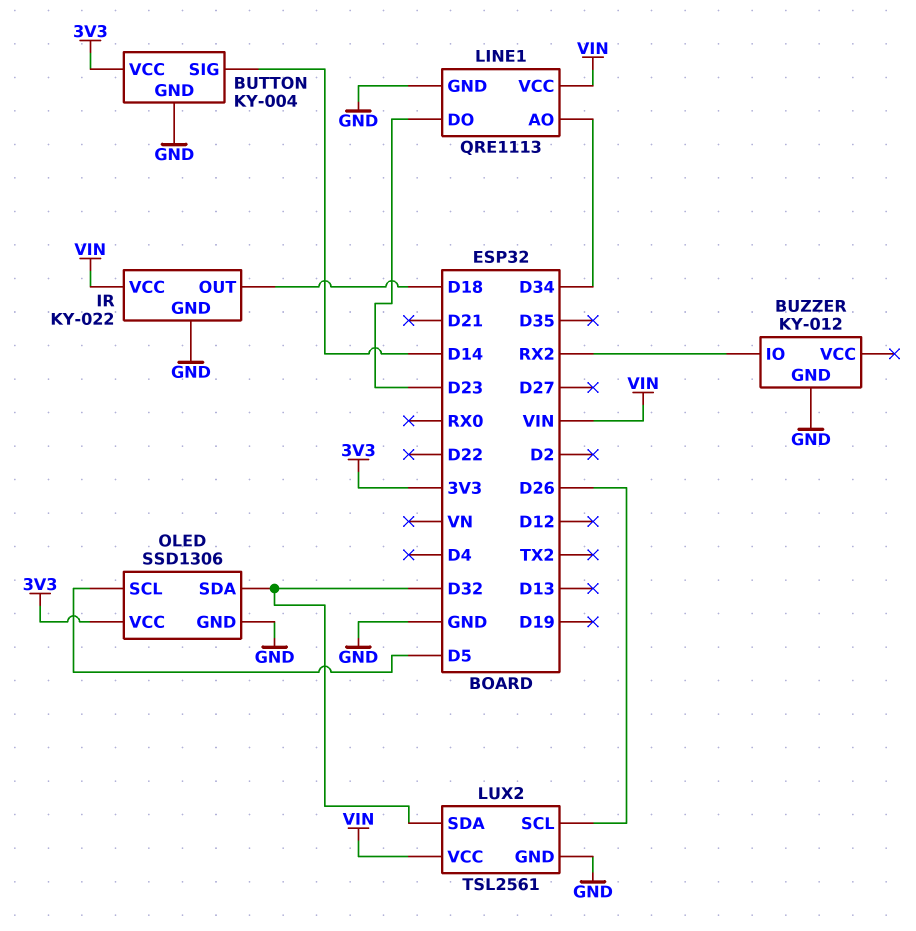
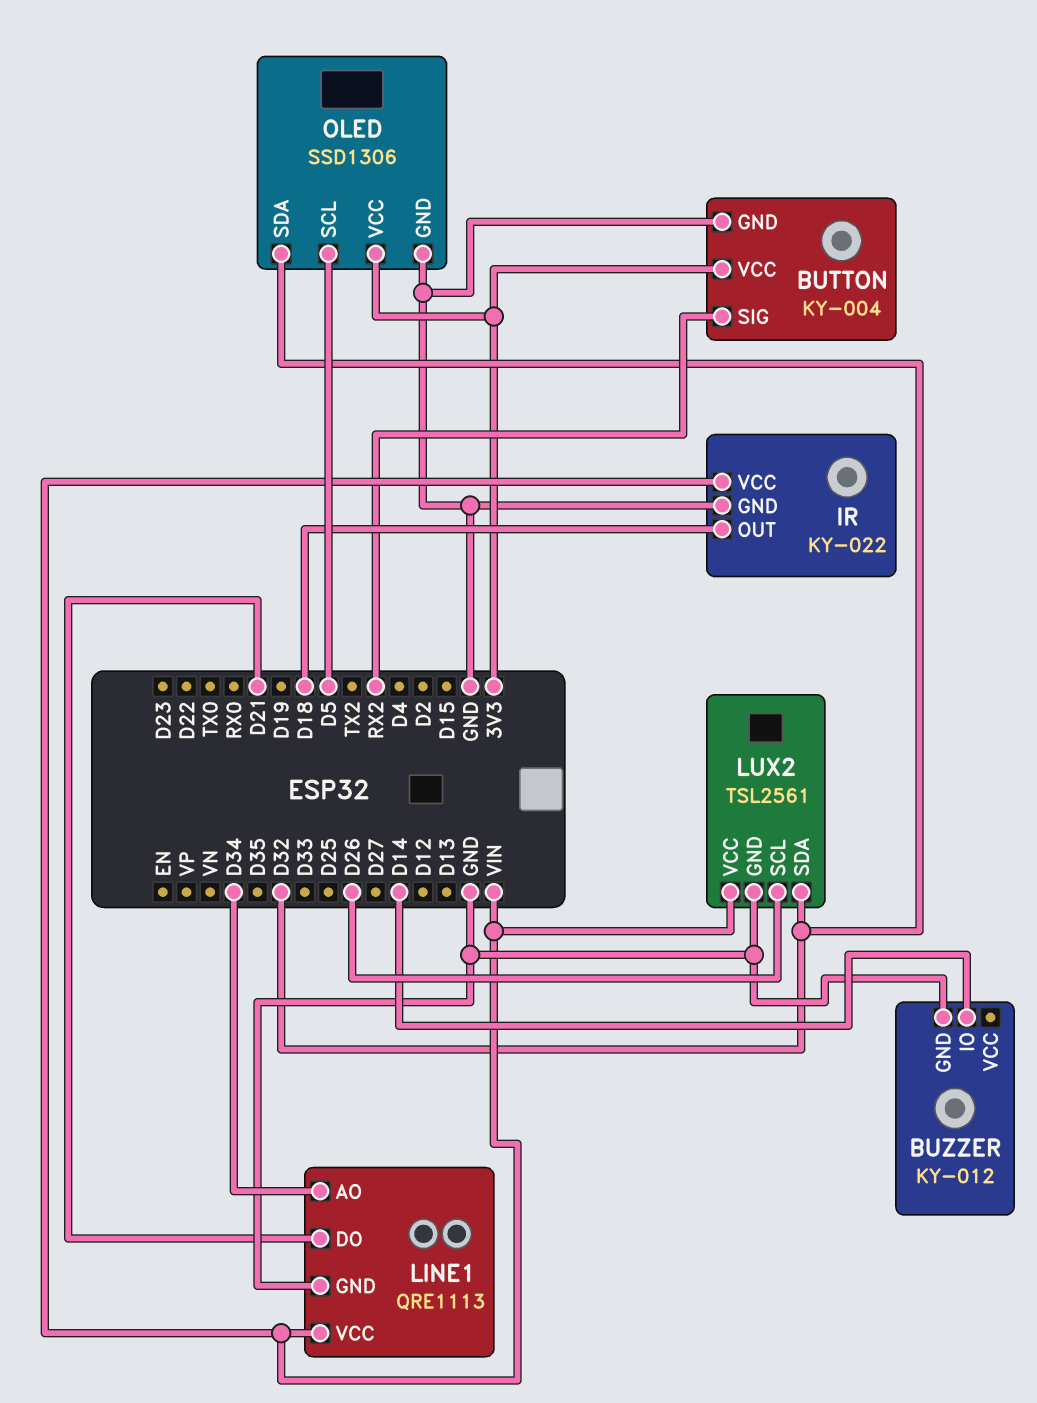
BUTTON pin SIG: D14 -> RX2
BUZZER pin IO: RX2 -> D14
LINE1 pin DO: D23 -> D21

